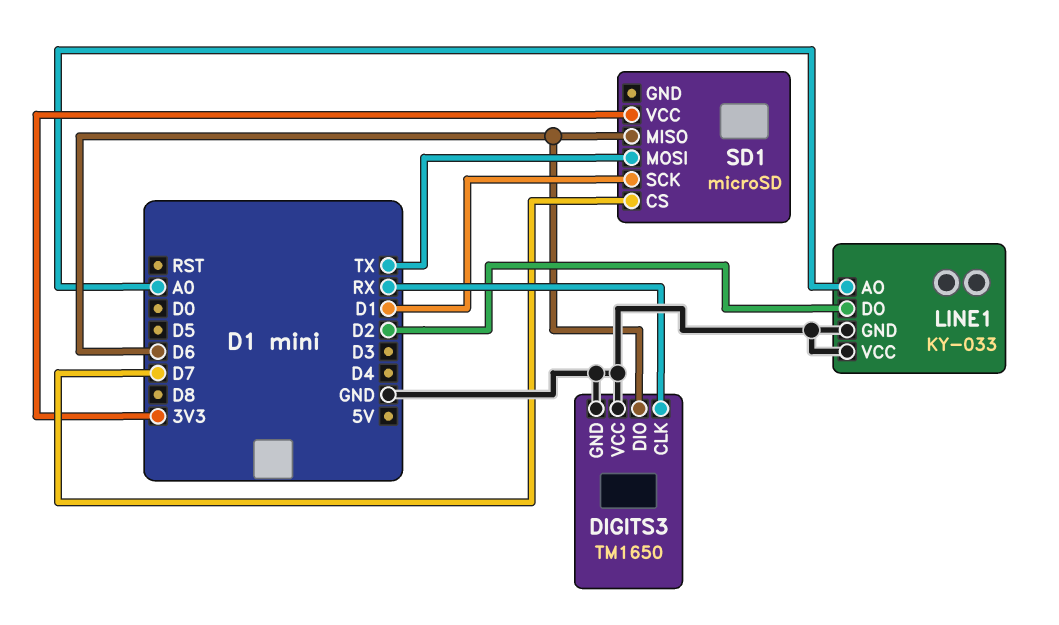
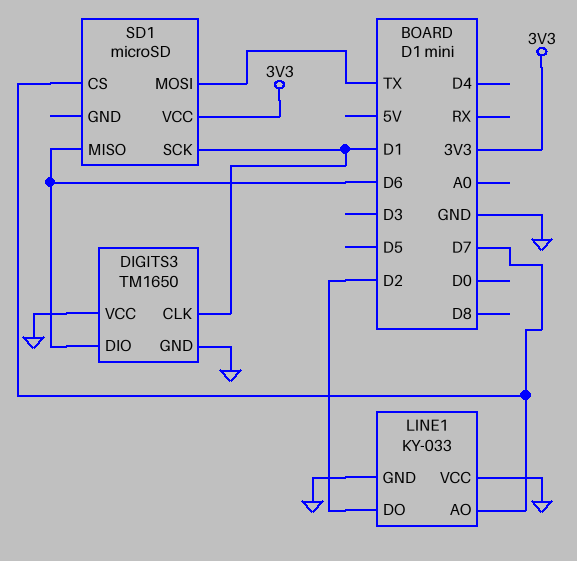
DIGITS3 pin CLK: RX -> D1
LINE1 pin AO: A0 -> D7

